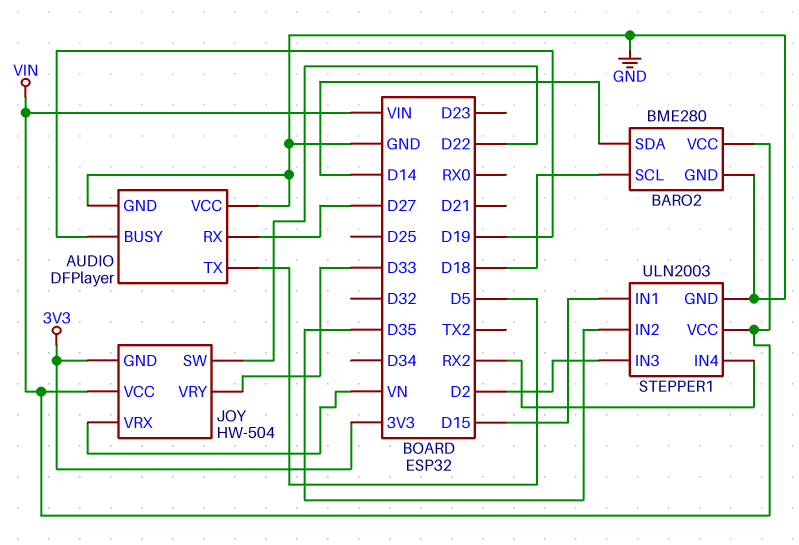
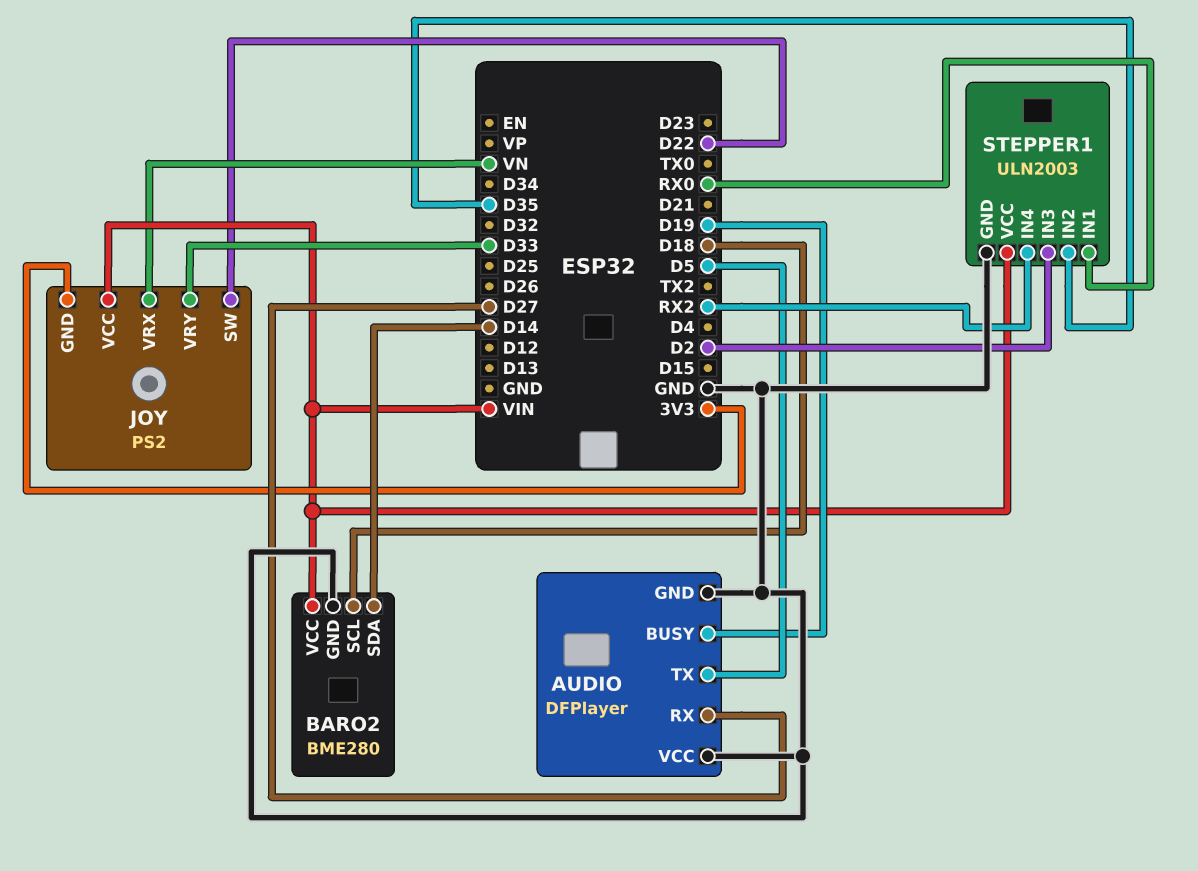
JOY: HW-504 -> PS2
STEPPER1 pin IN1: D15 -> RX0

